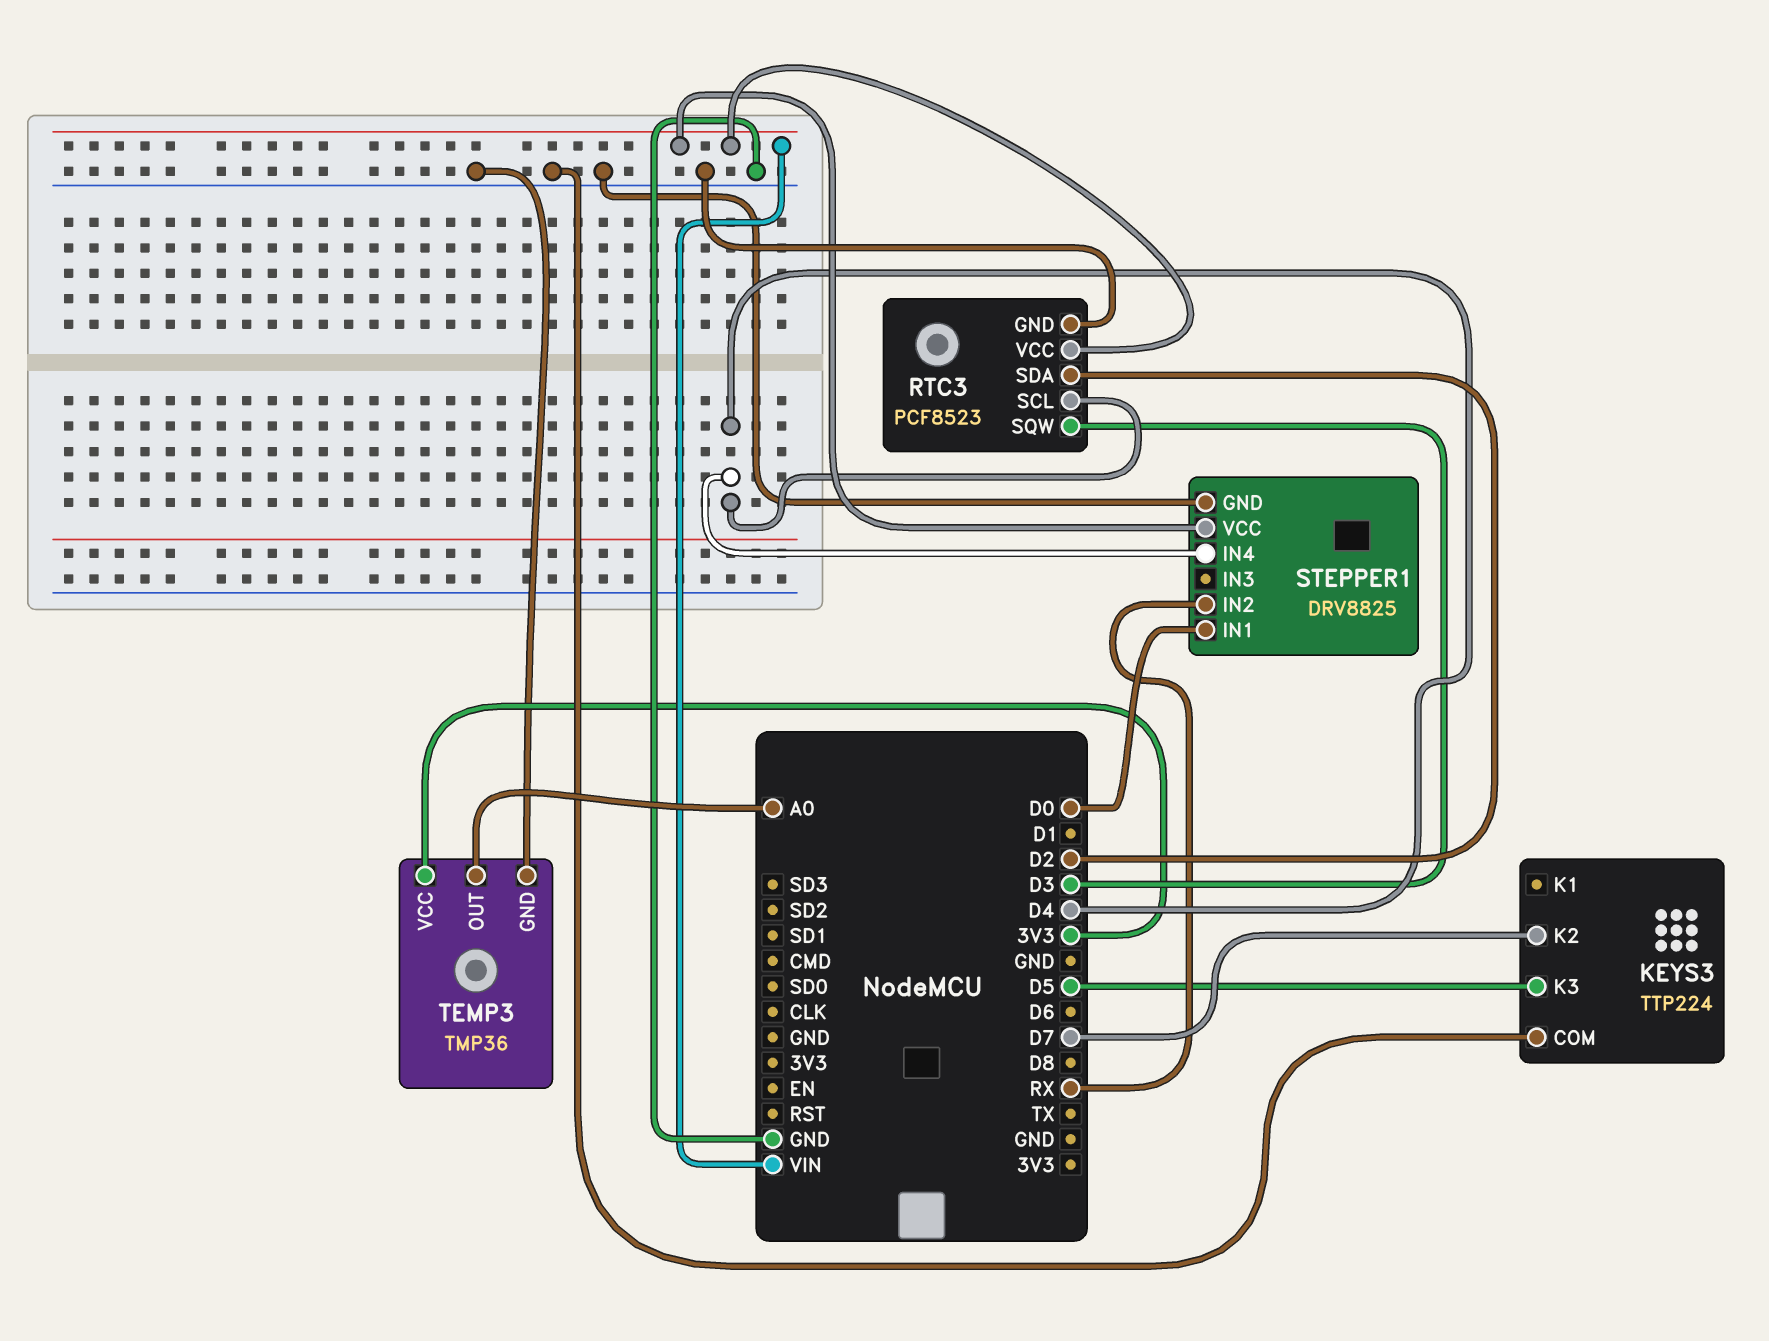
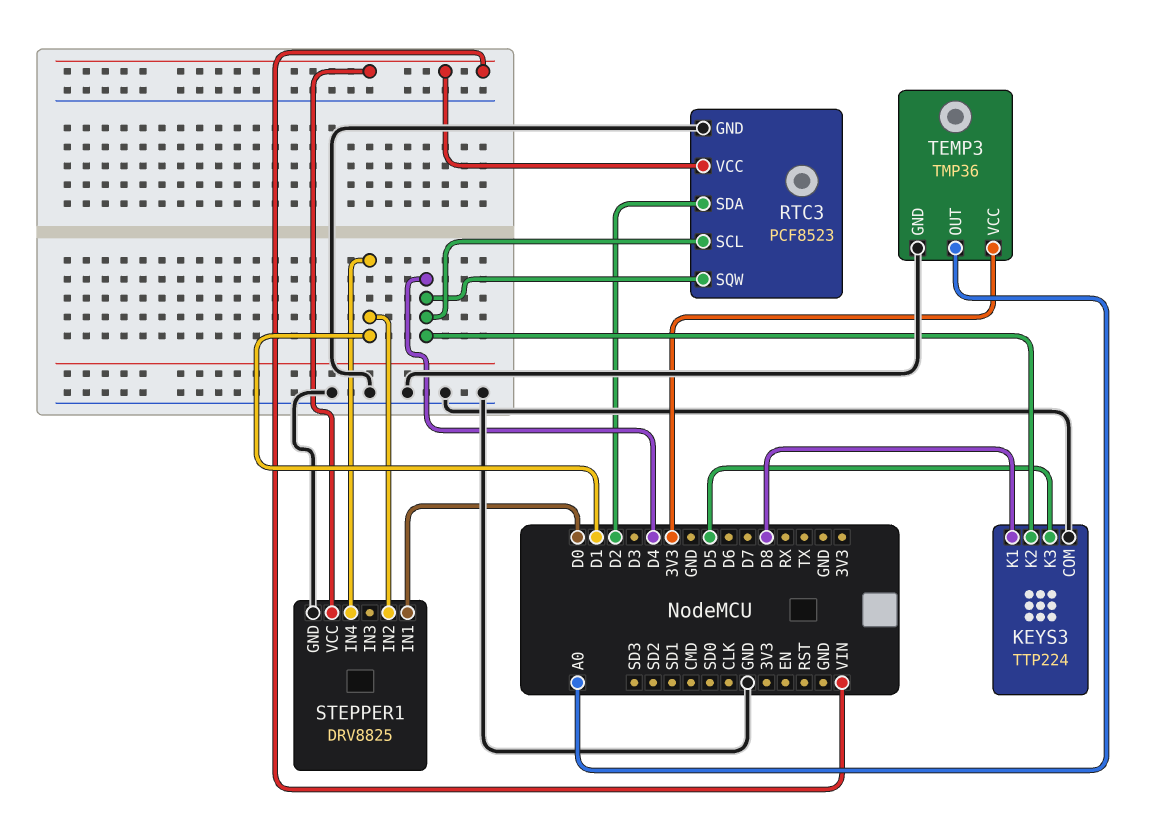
KEYS3 pin K1: none -> D8
KEYS3 pin K2: D7 -> D4
RTC3 pin SQW: D3 -> D4
STEPPER1 pin IN2: RX -> D1
STEPPER1 pin IN4: D4 -> D1

